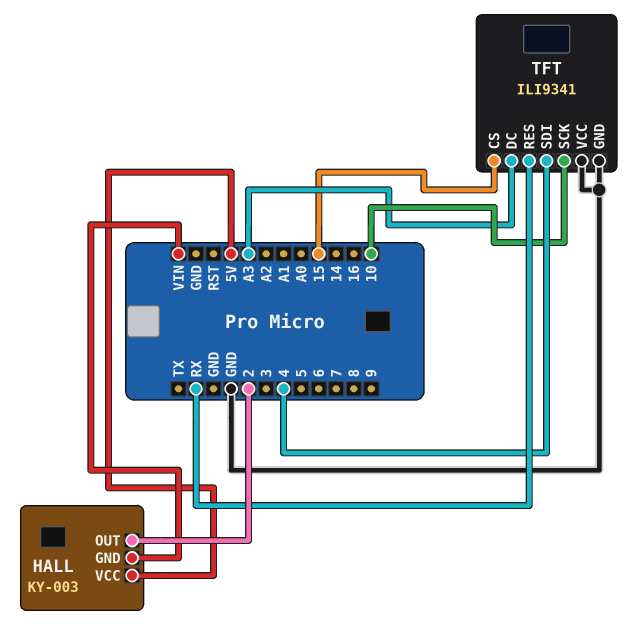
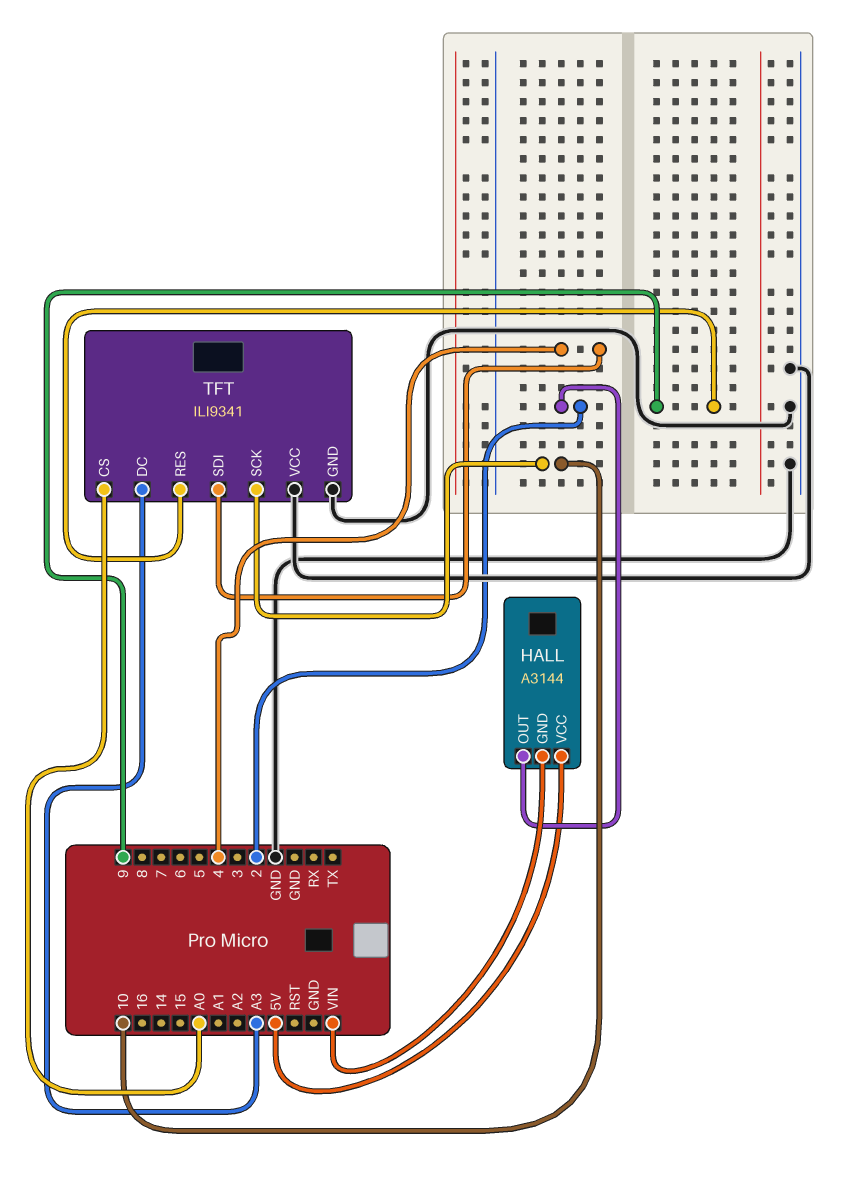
HALL: KY-003 -> A3144
TFT pin CS: 15 -> A0
TFT pin RES: RX -> 9

